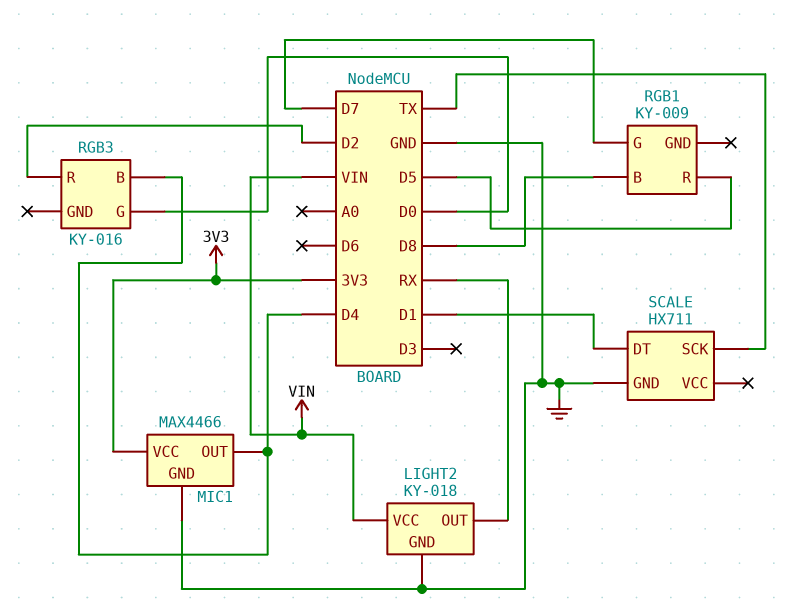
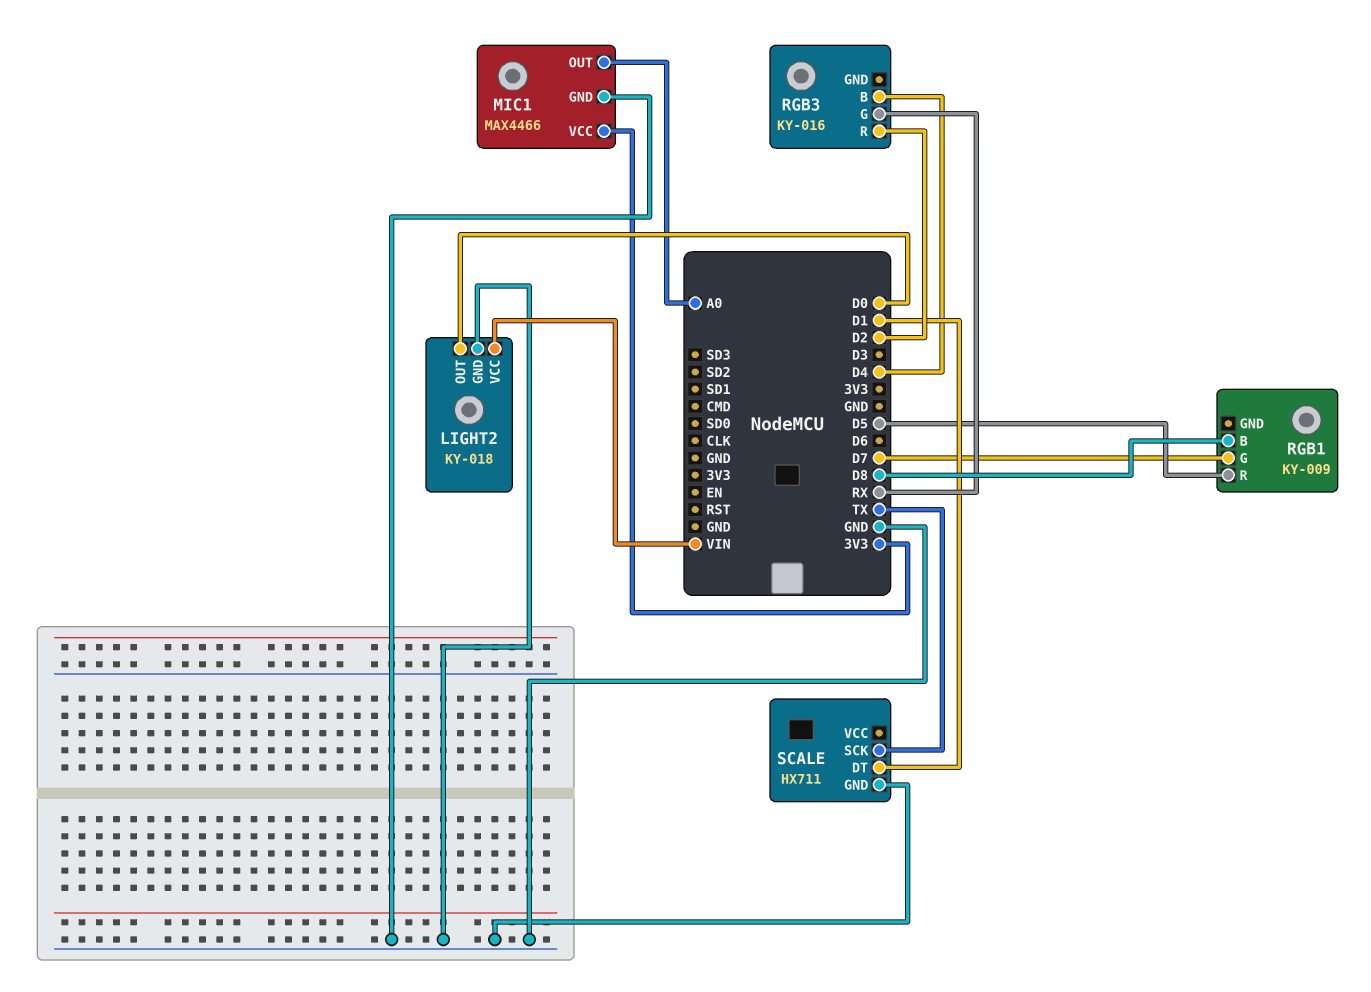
LIGHT2 pin OUT: RX -> D0
MIC1 pin OUT: D4 -> A0
RGB3 pin G: D0 -> RX

